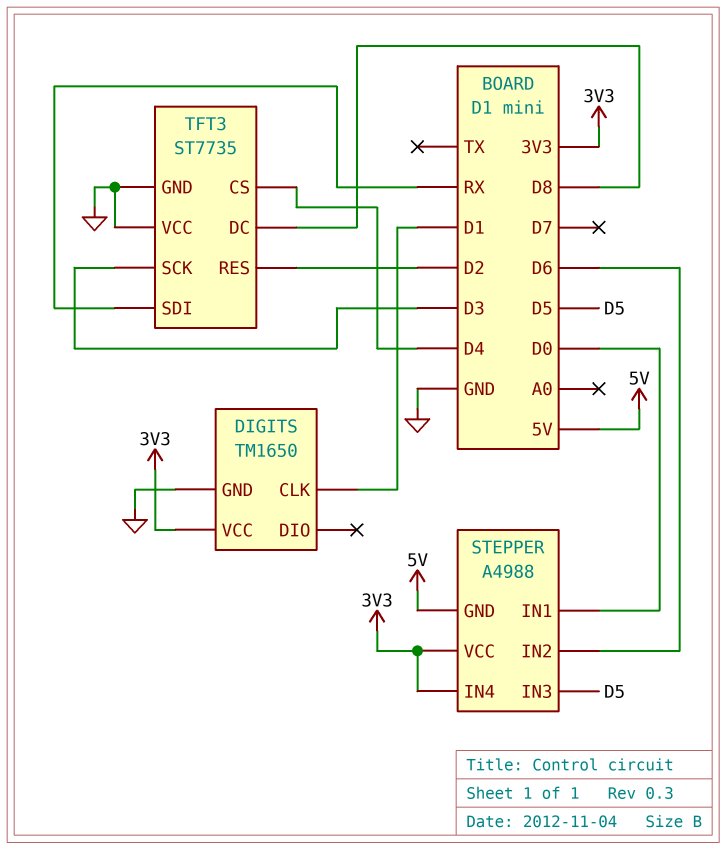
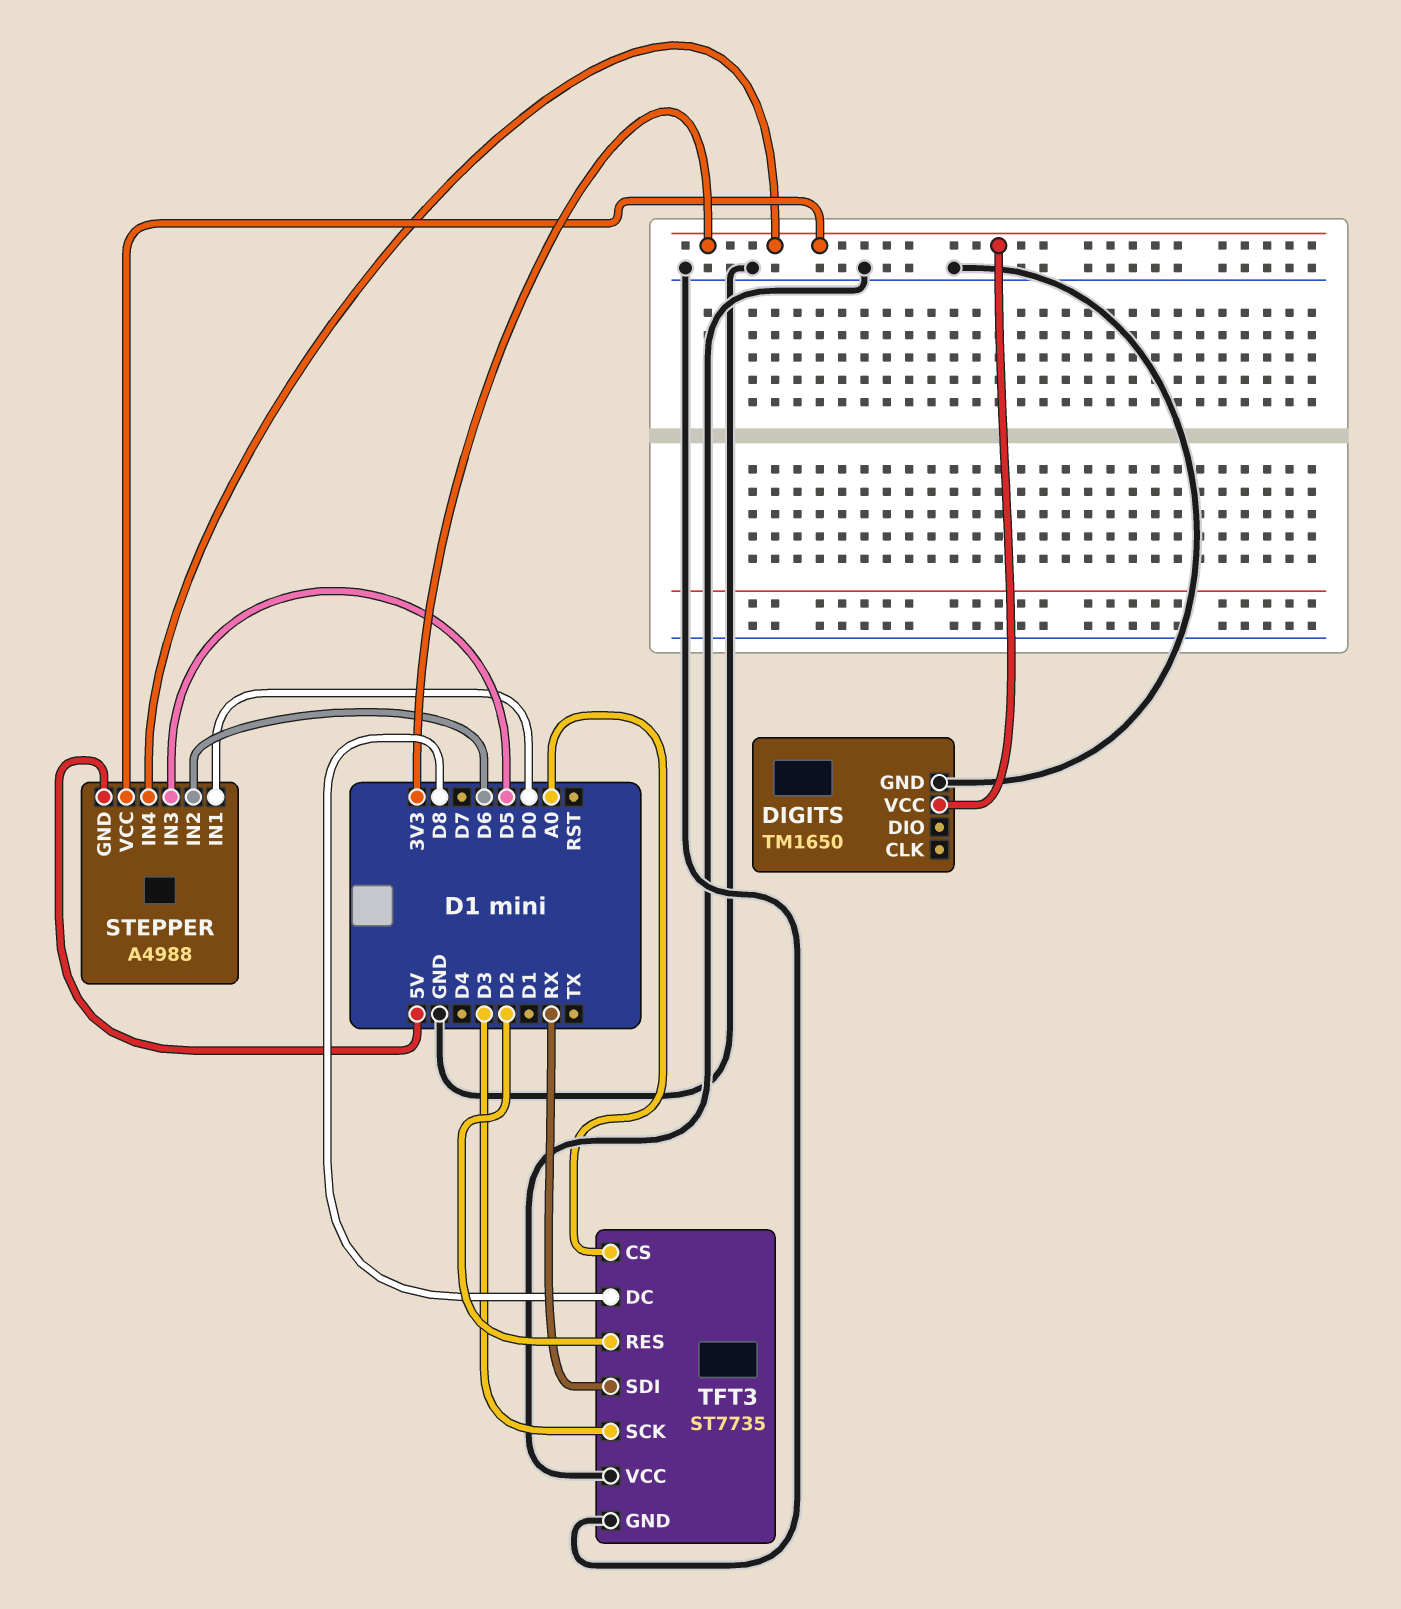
DIGITS pin CLK: D1 -> none
TFT3 pin CS: D4 -> A0

